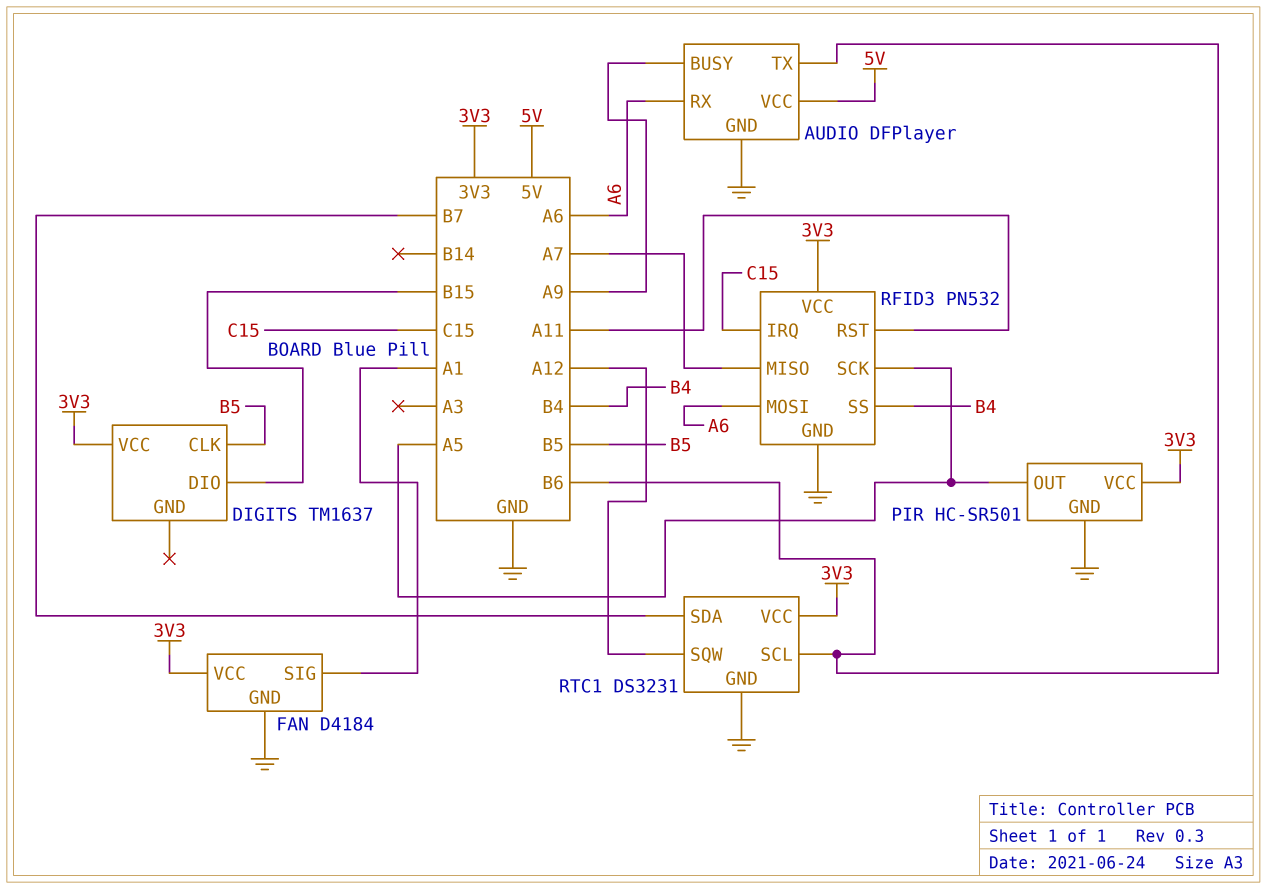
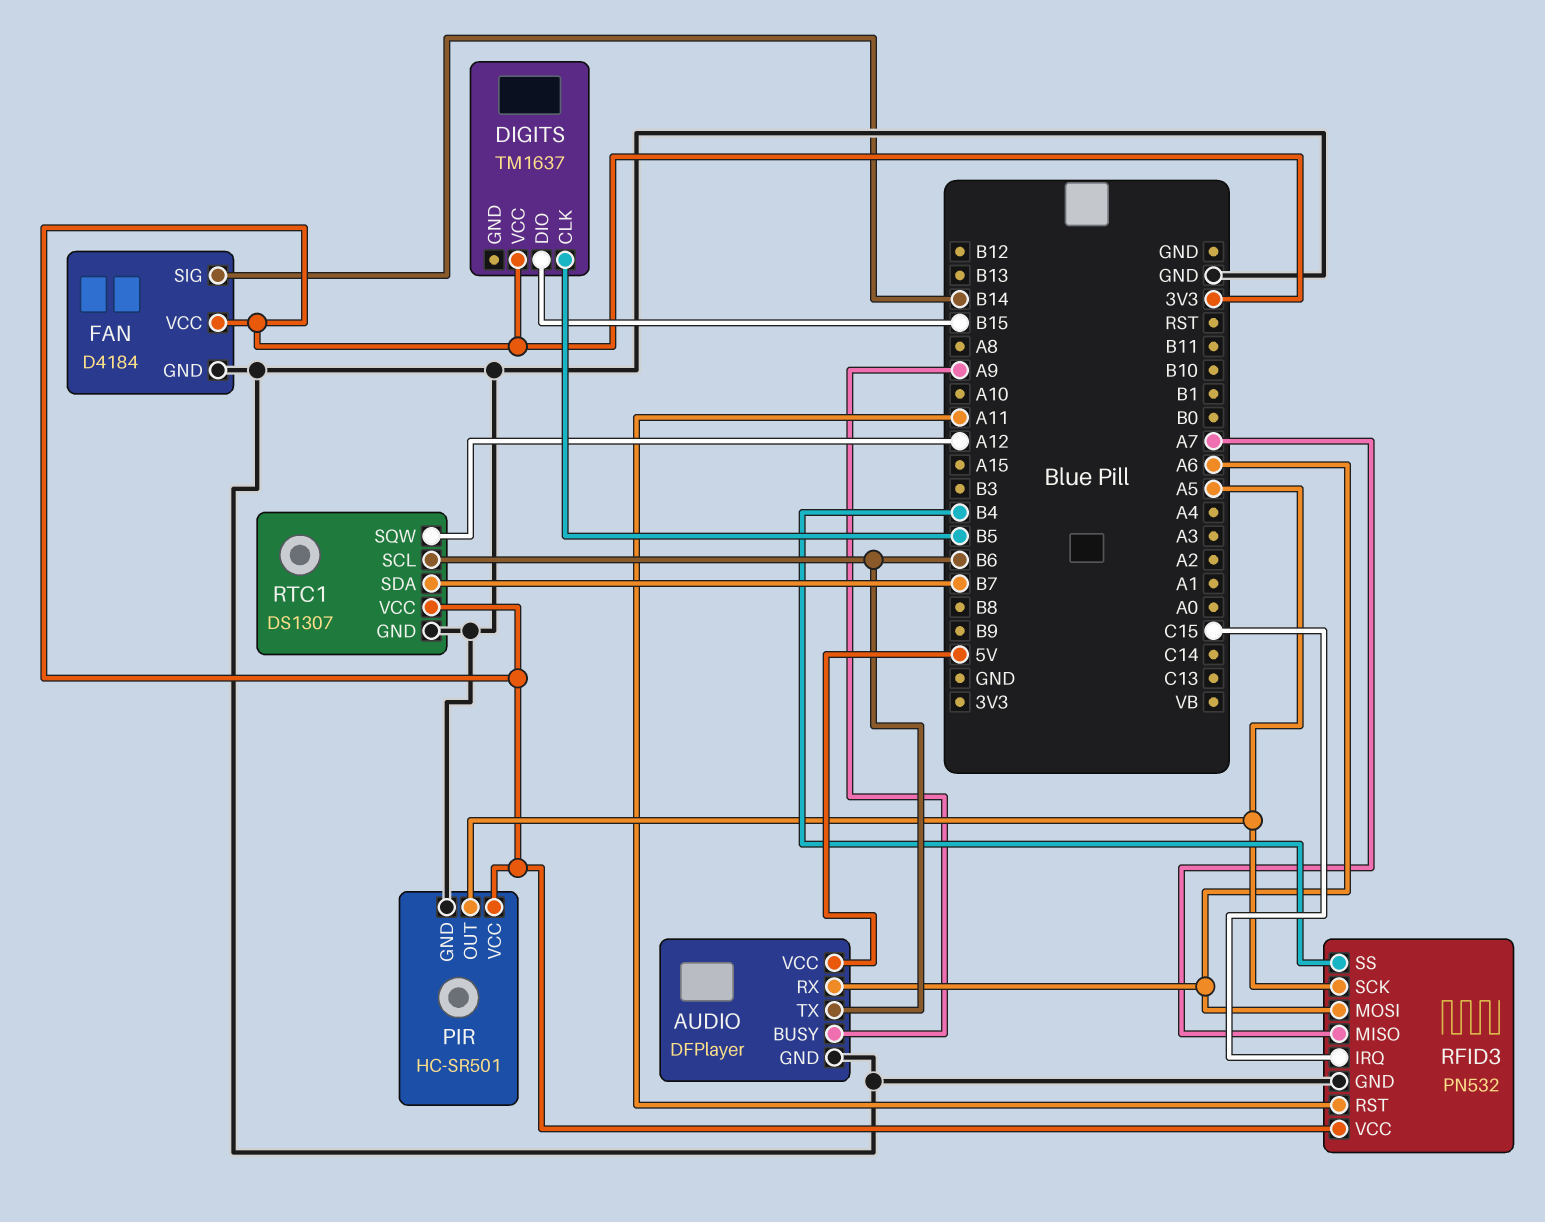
FAN pin SIG: A1 -> B14
RTC1: DS3231 -> DS1307

